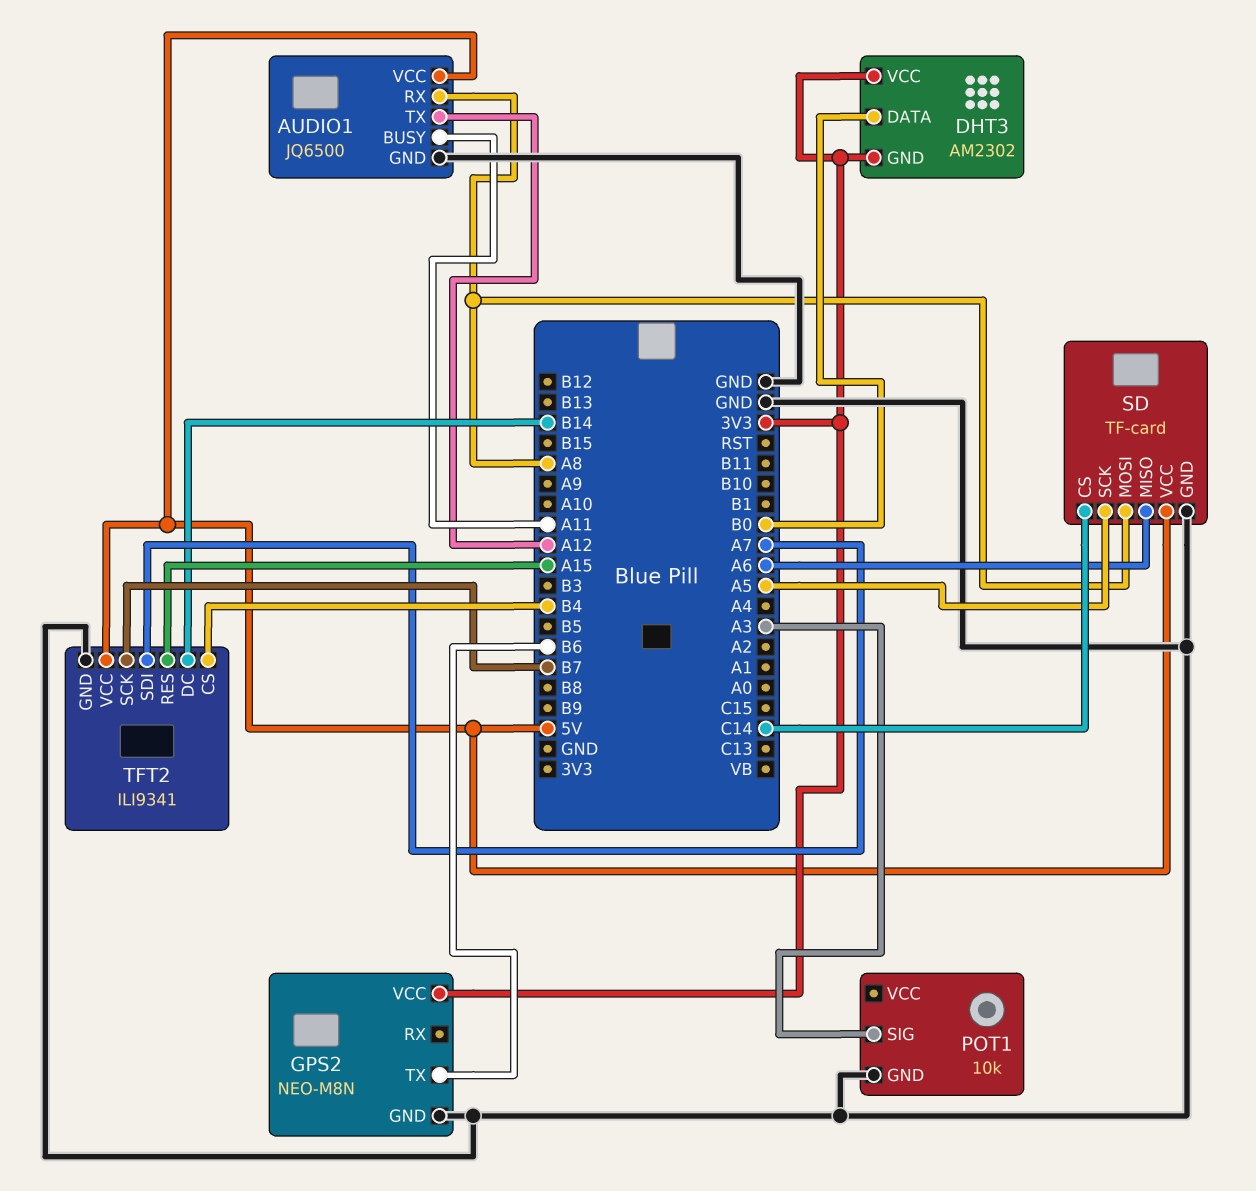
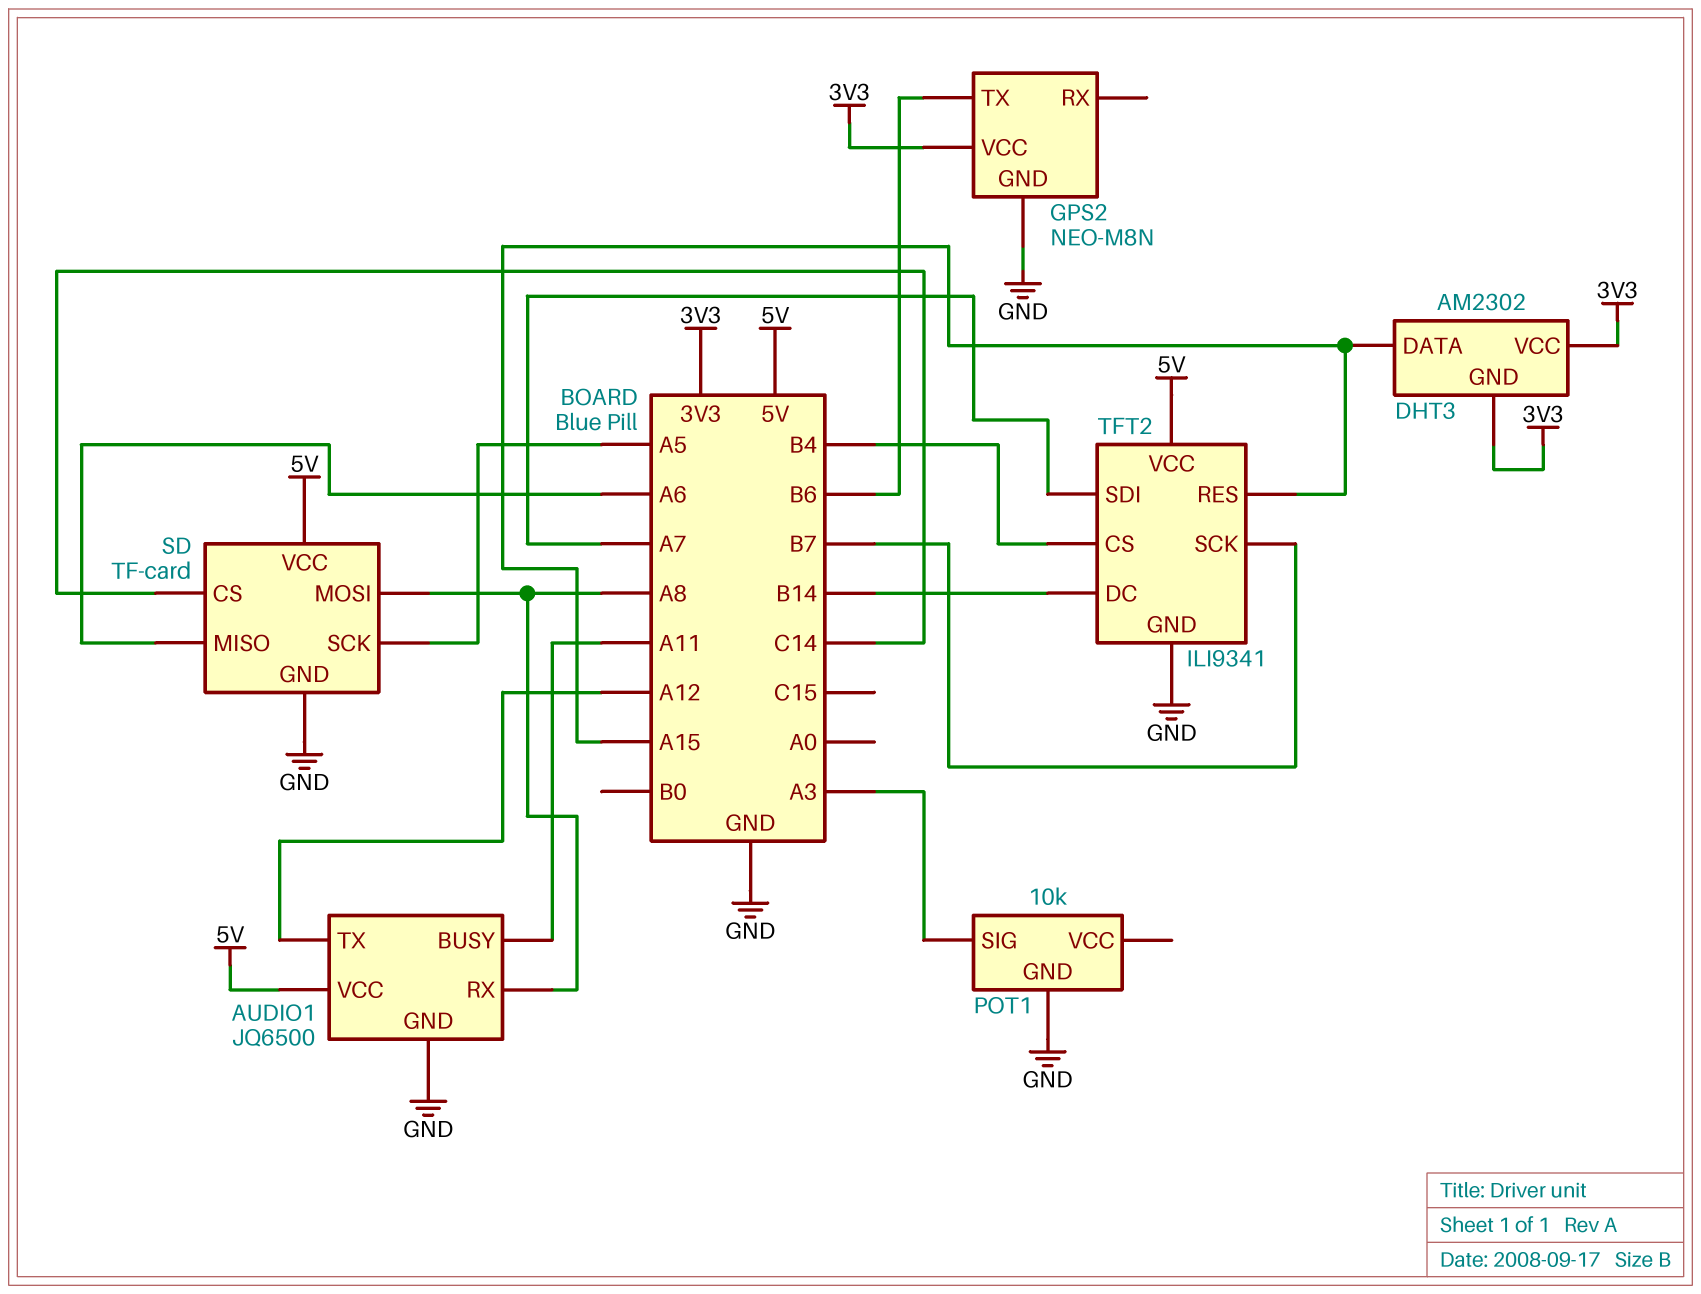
DHT3 pin DATA: B0 -> A15

